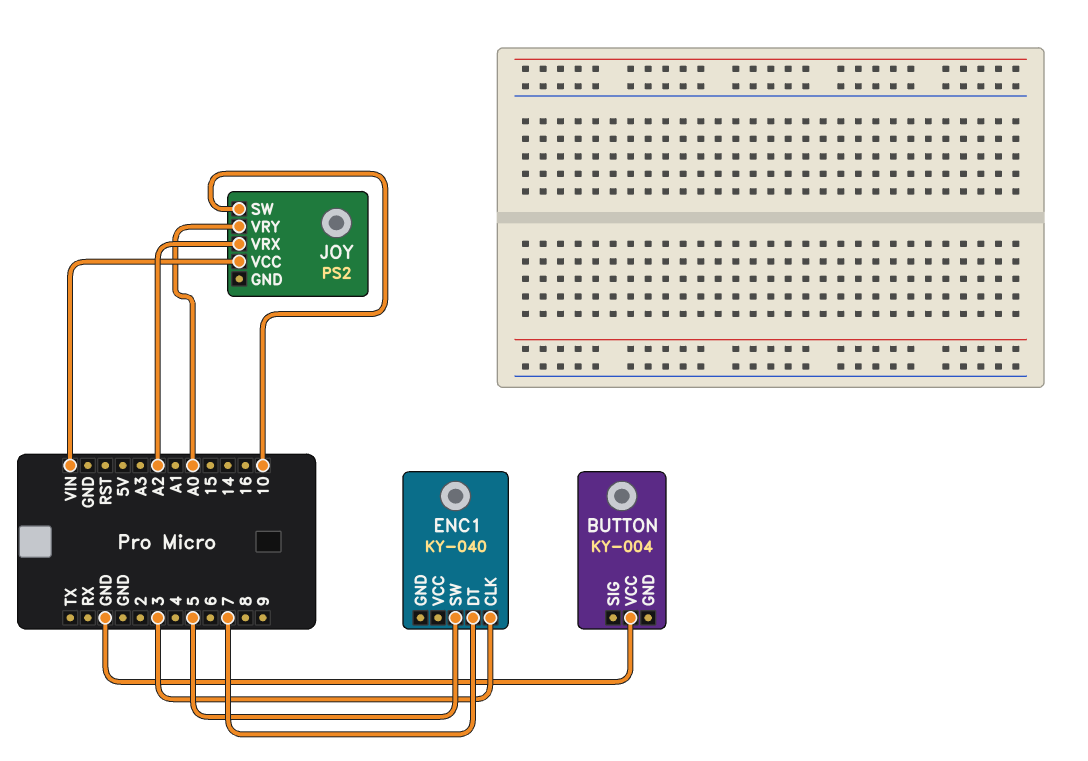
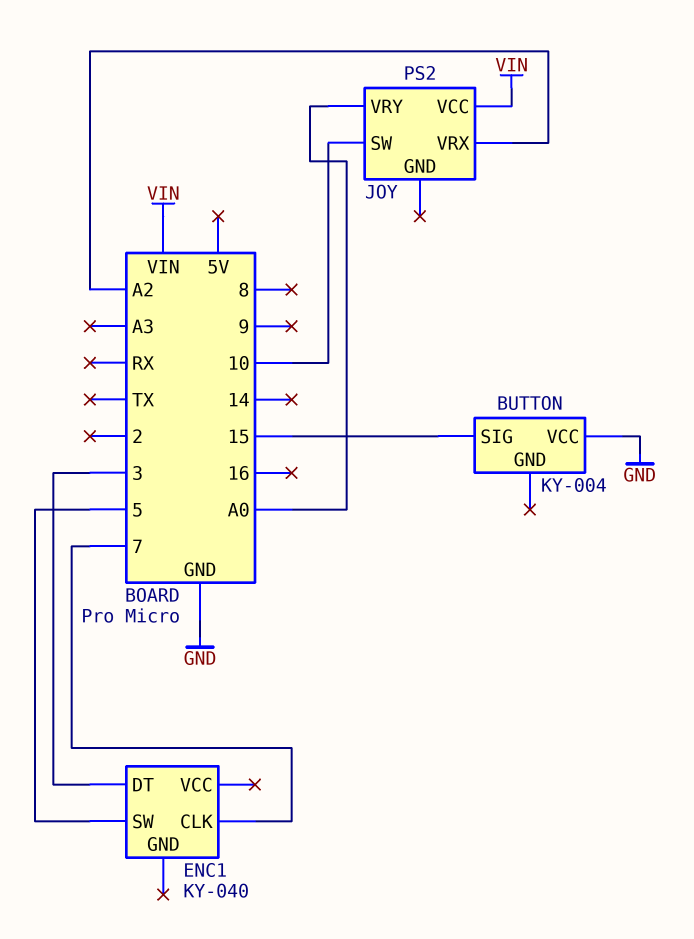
BUTTON pin SIG: none -> 15
ENC1 pin CLK: 3 -> 7
ENC1 pin DT: 7 -> 3

